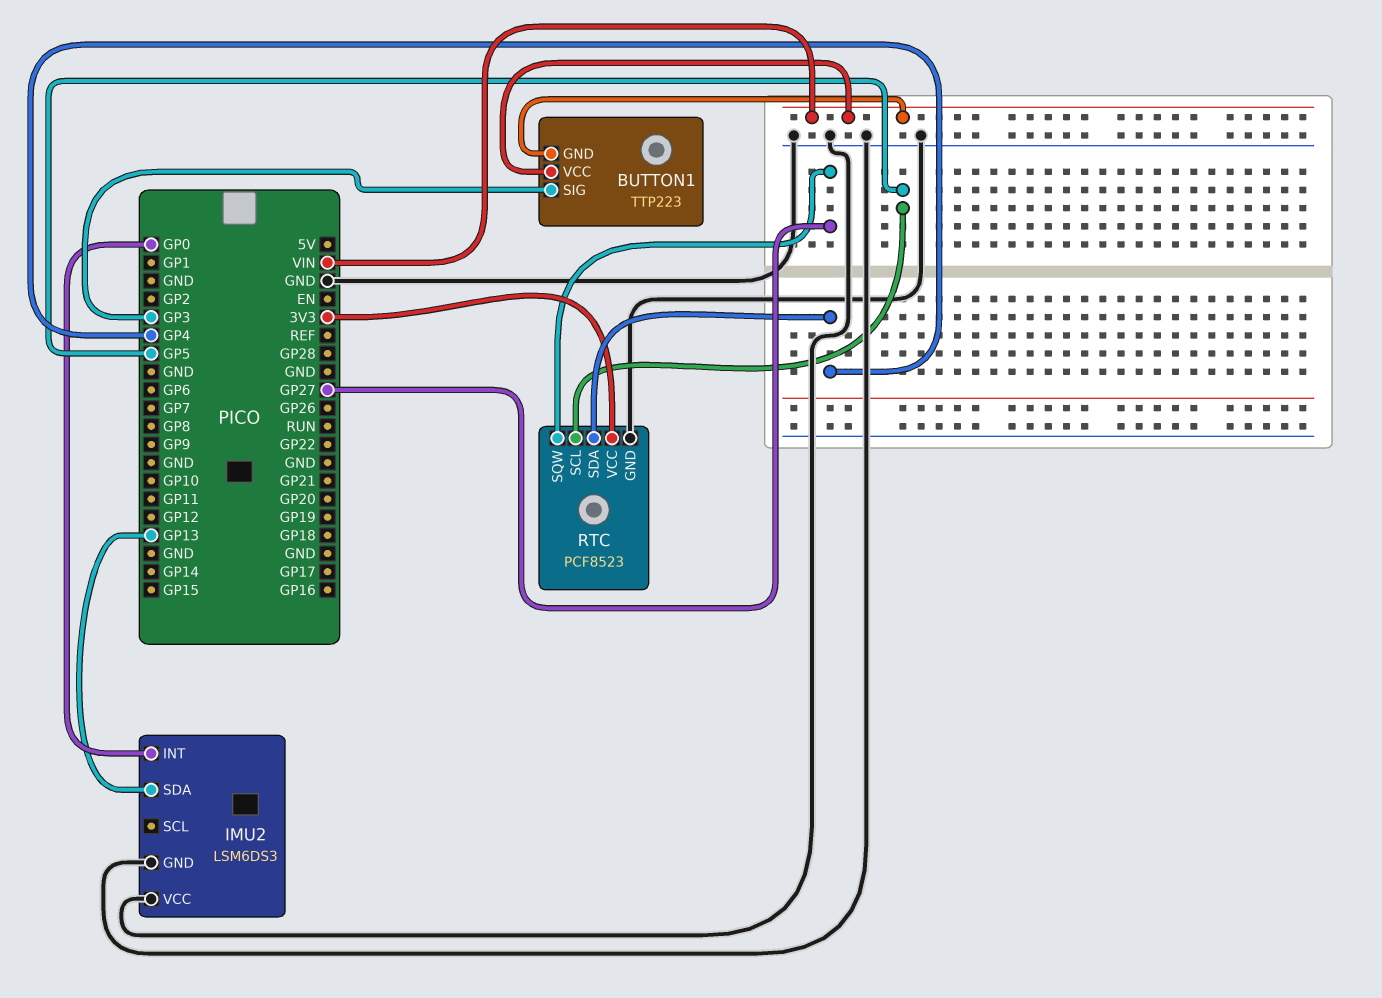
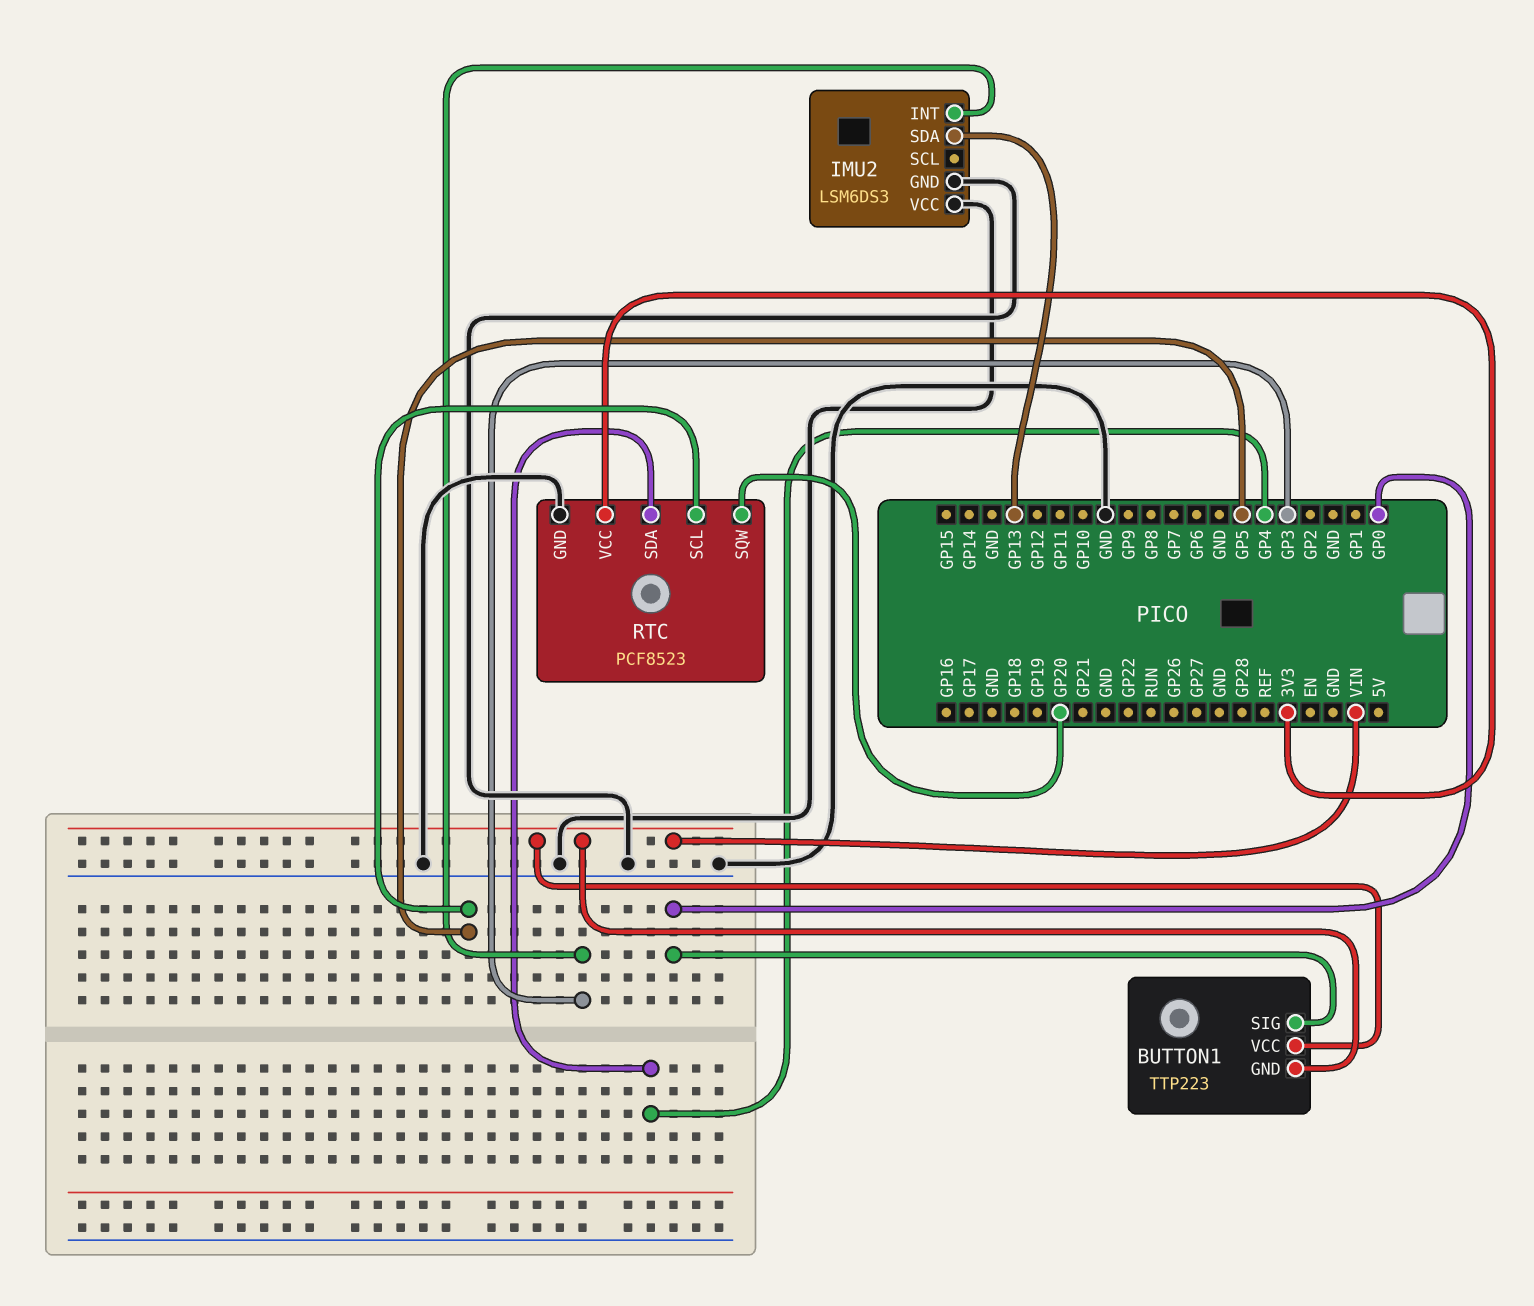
BUTTON1 pin SIG: GP3 -> GP0
IMU2 pin INT: GP0 -> GP3
RTC pin SQW: GP27 -> GP20

